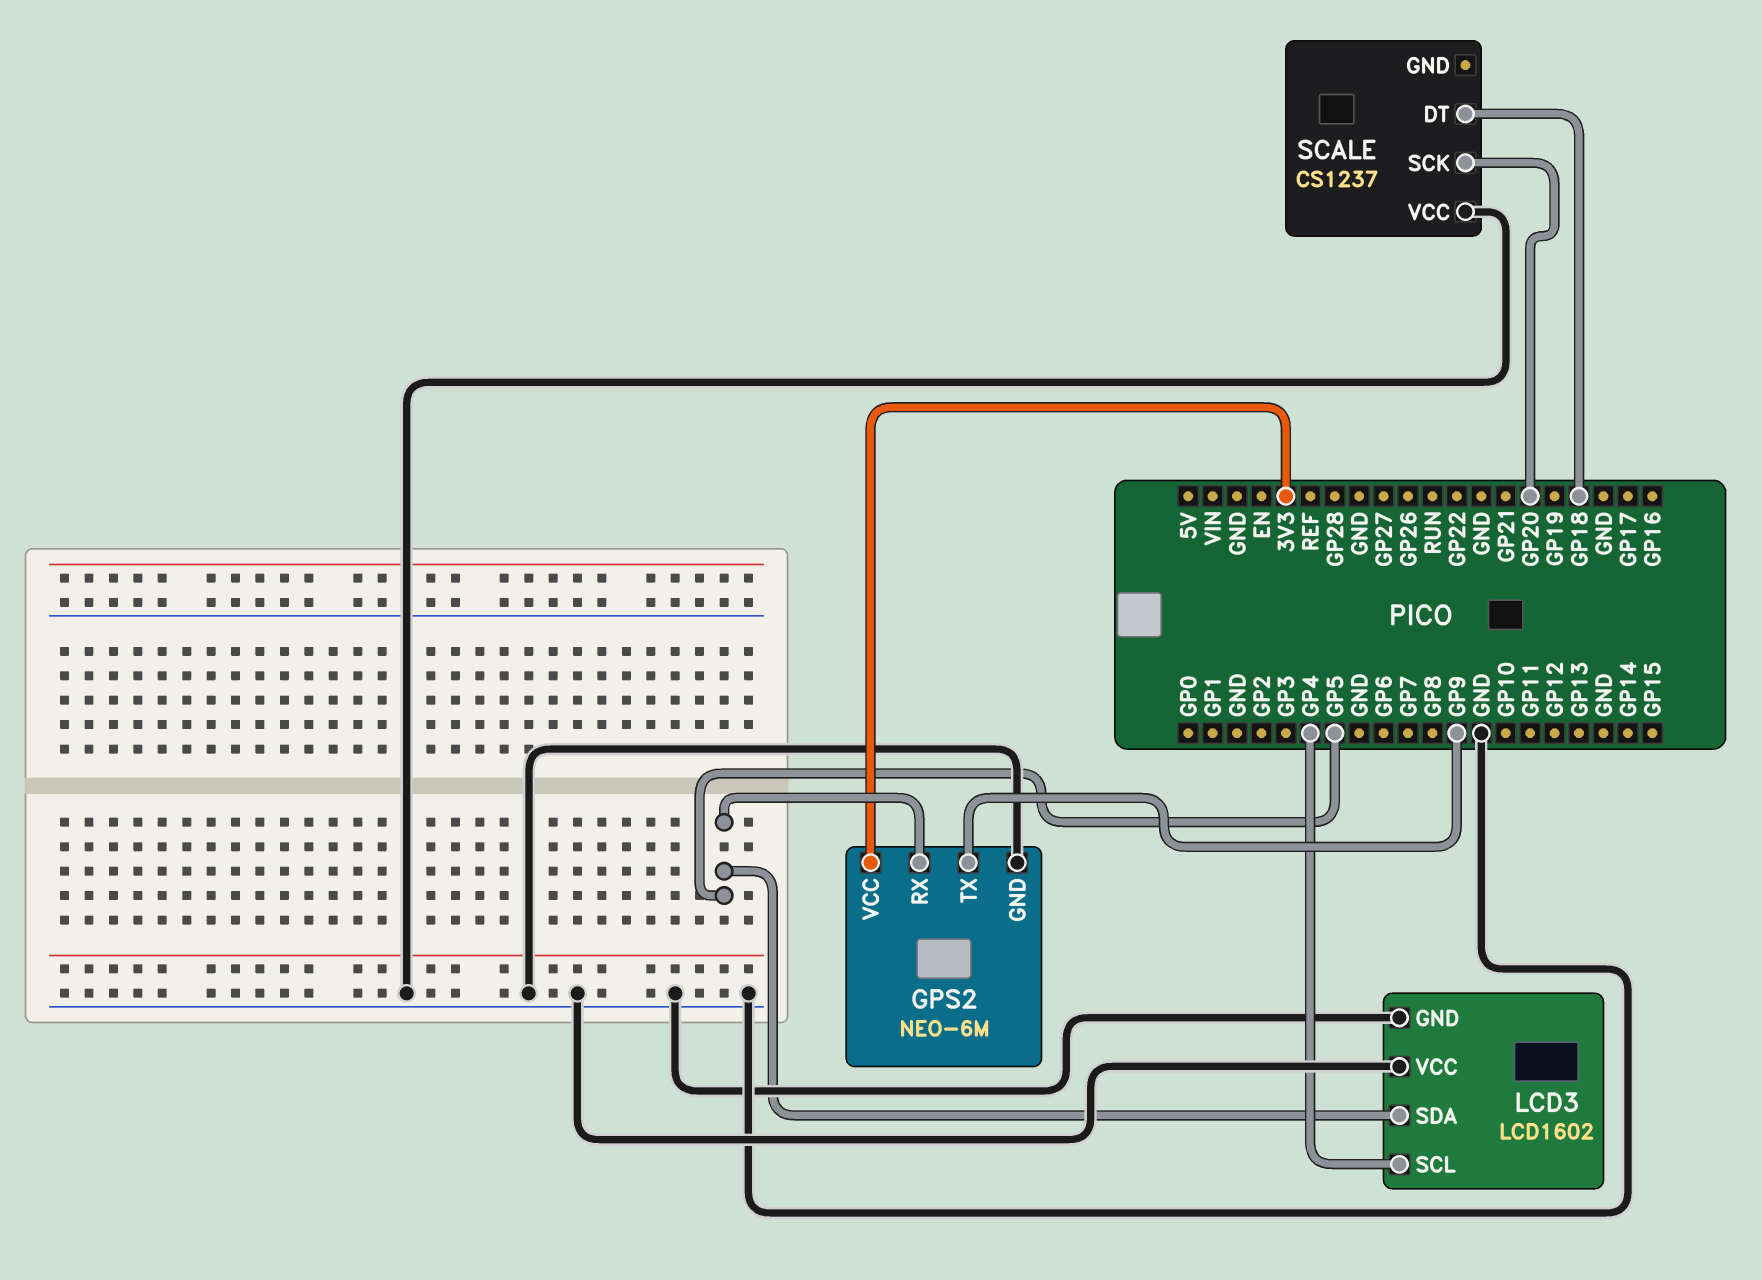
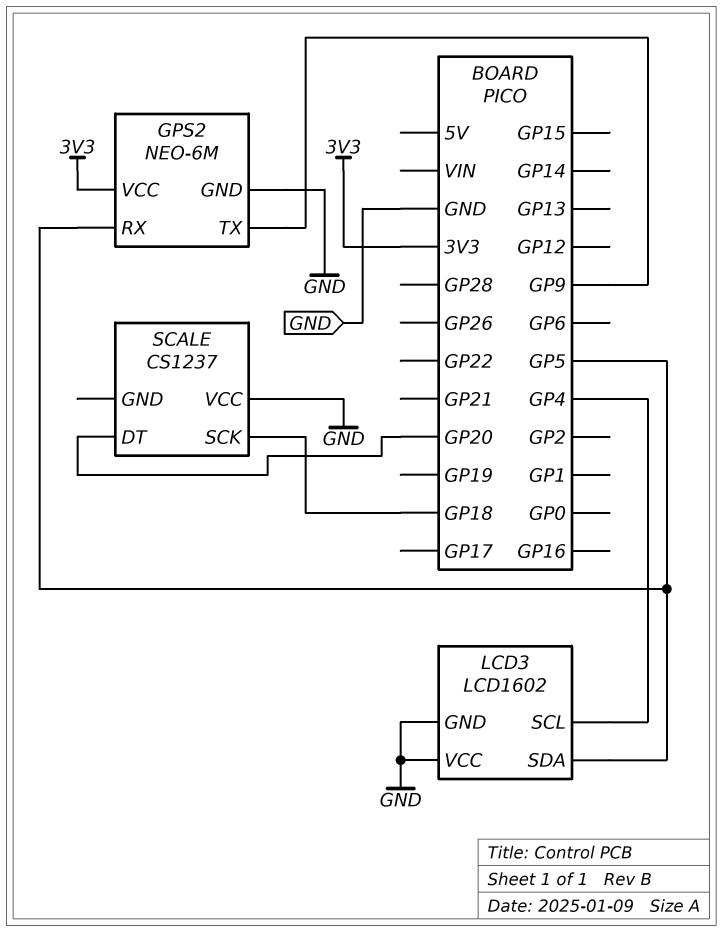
SCALE pin DT: GP18 -> GP20
SCALE pin SCK: GP20 -> GP18

